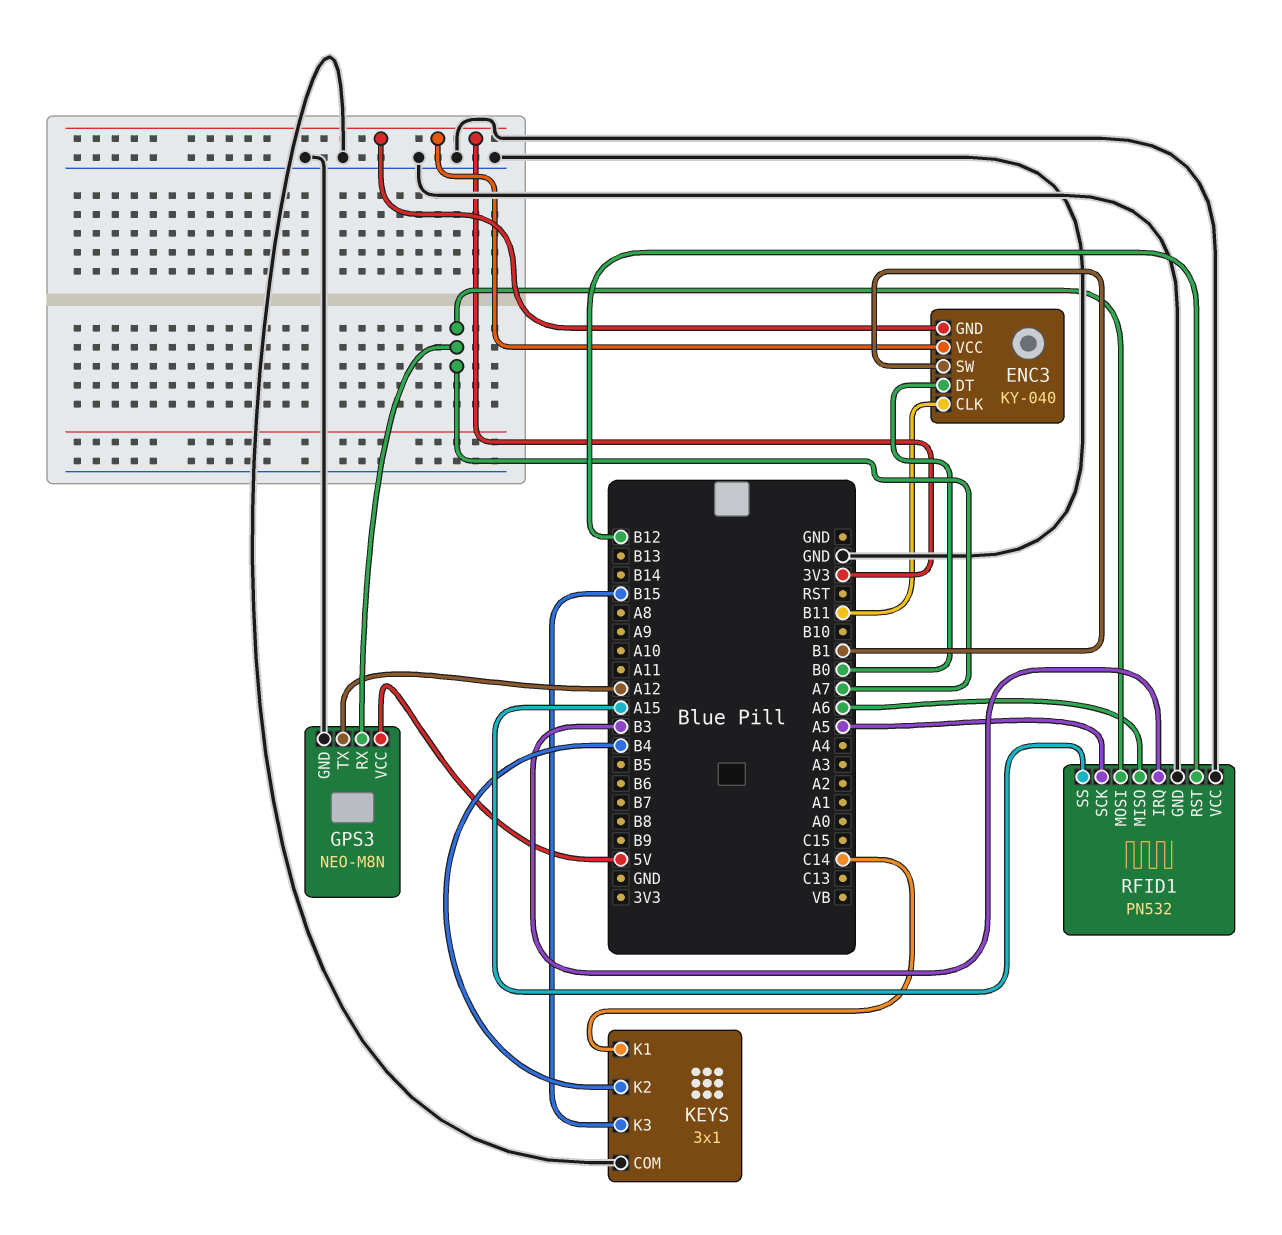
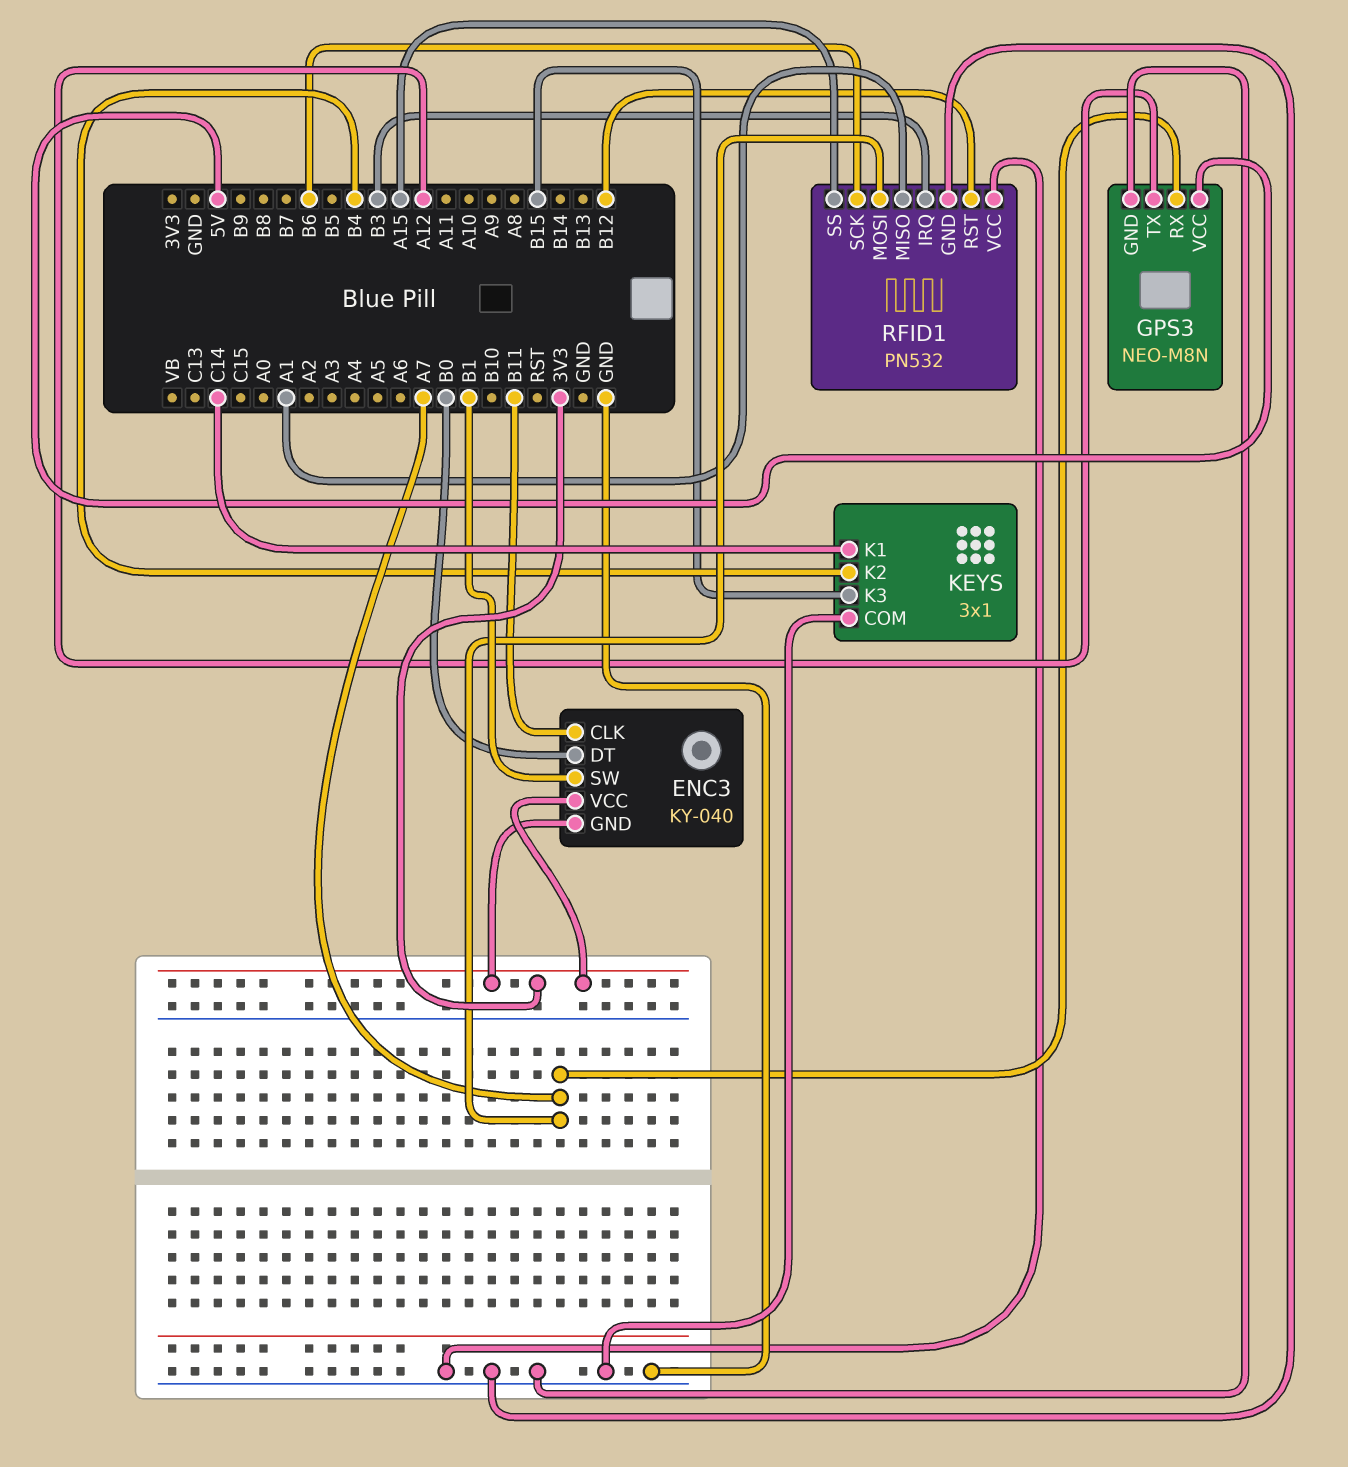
RFID1 pin MISO: A6 -> A1
RFID1 pin SCK: A5 -> B6

